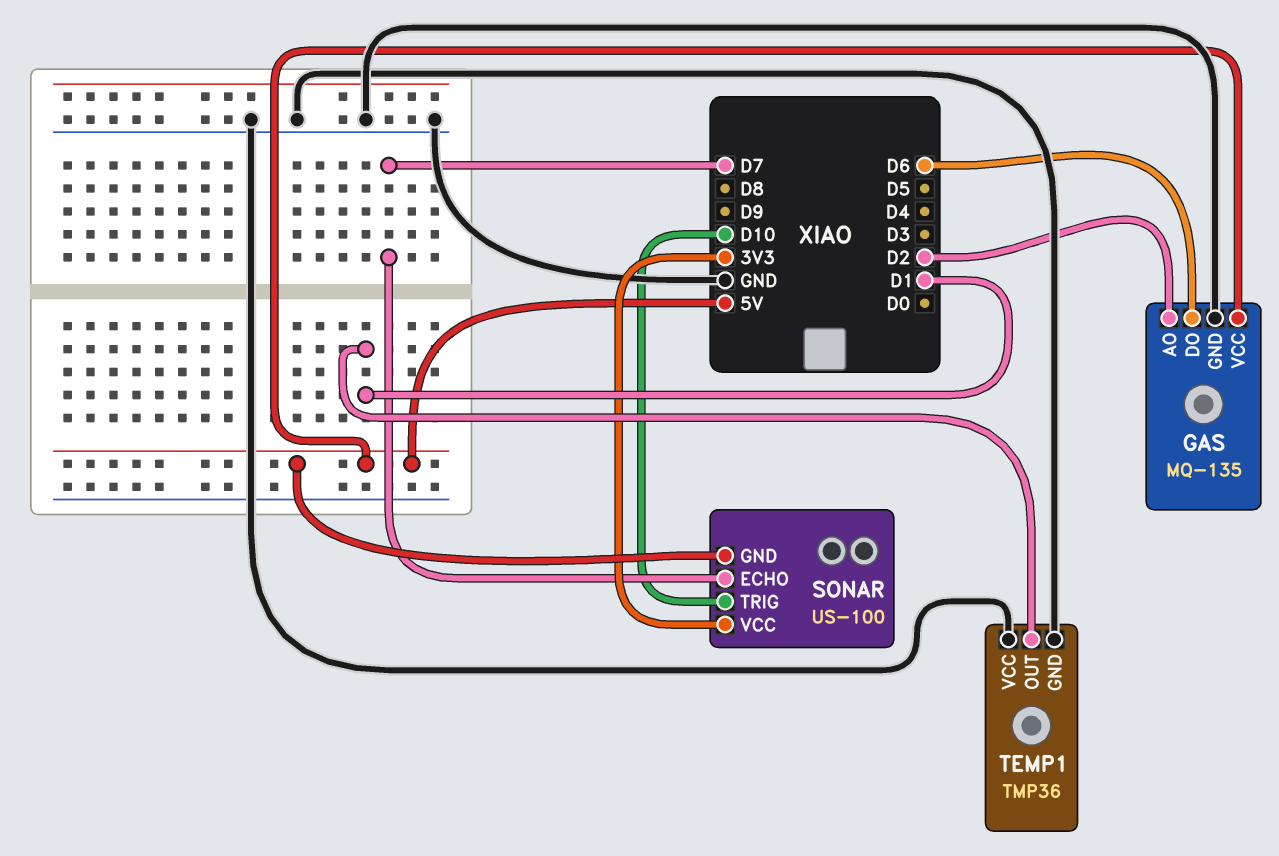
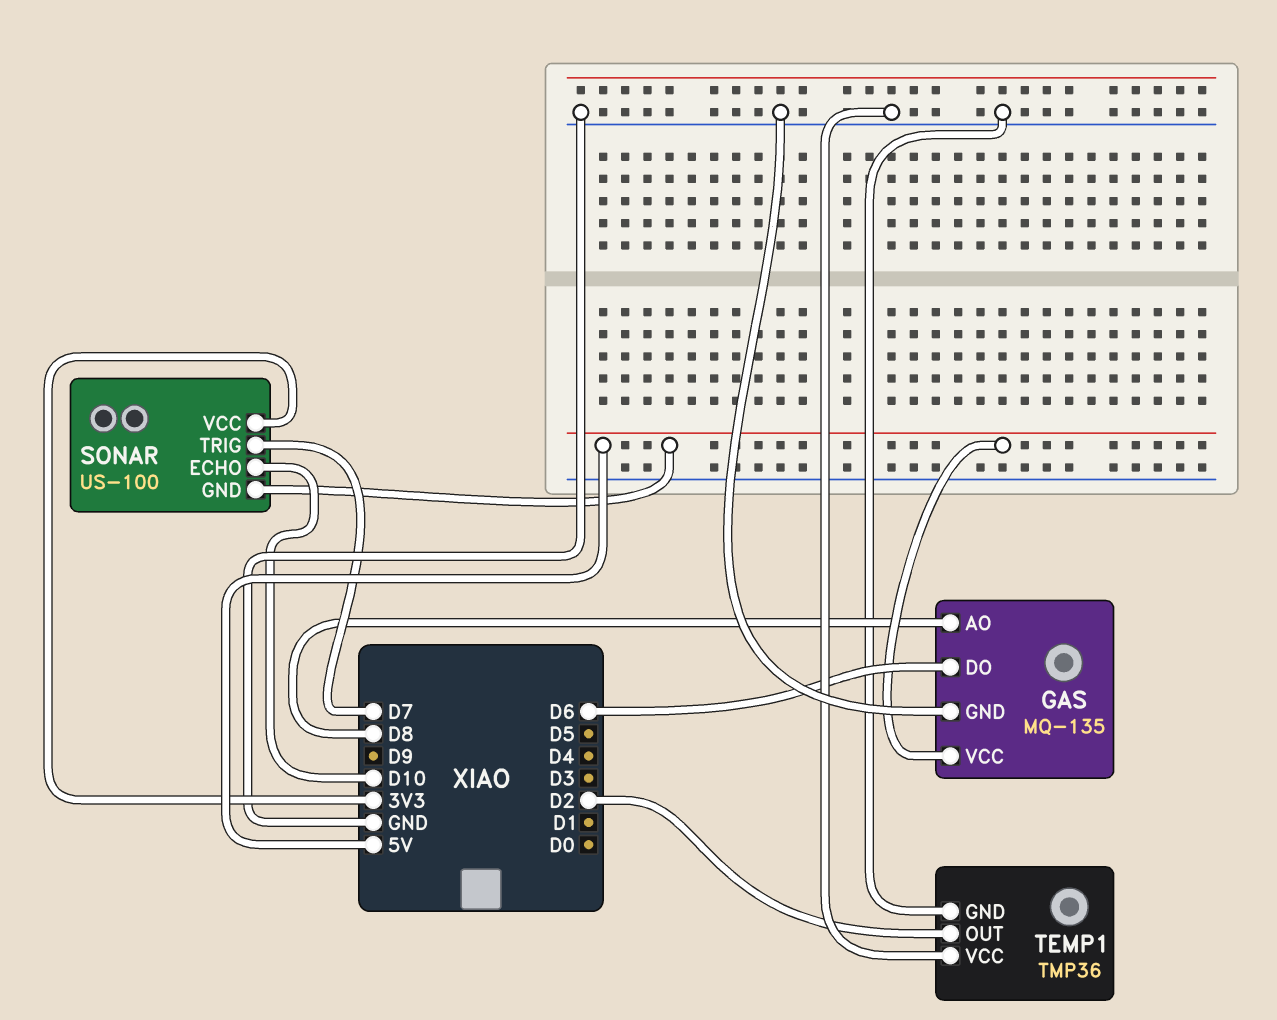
GAS pin AO: D2 -> D8
SONAR pin ECHO: D7 -> D10
SONAR pin TRIG: D10 -> D7
TEMP1 pin OUT: D1 -> D2

